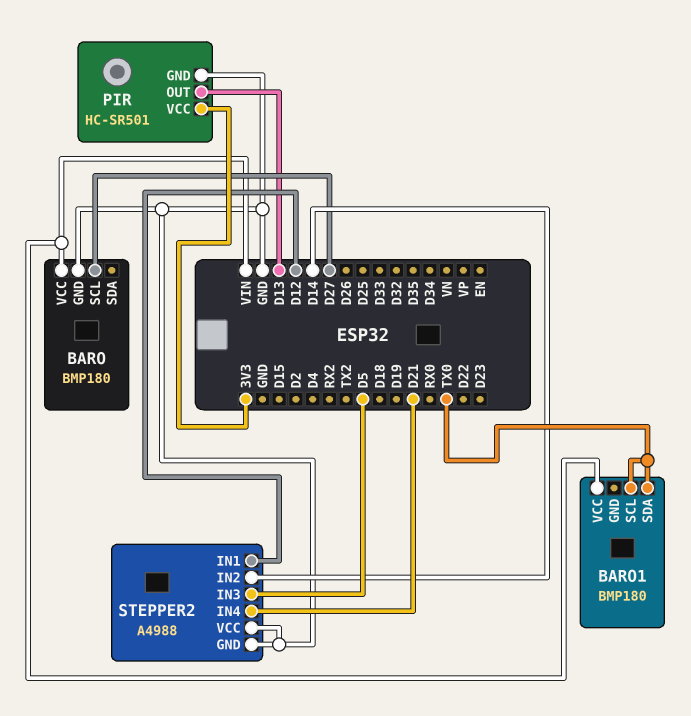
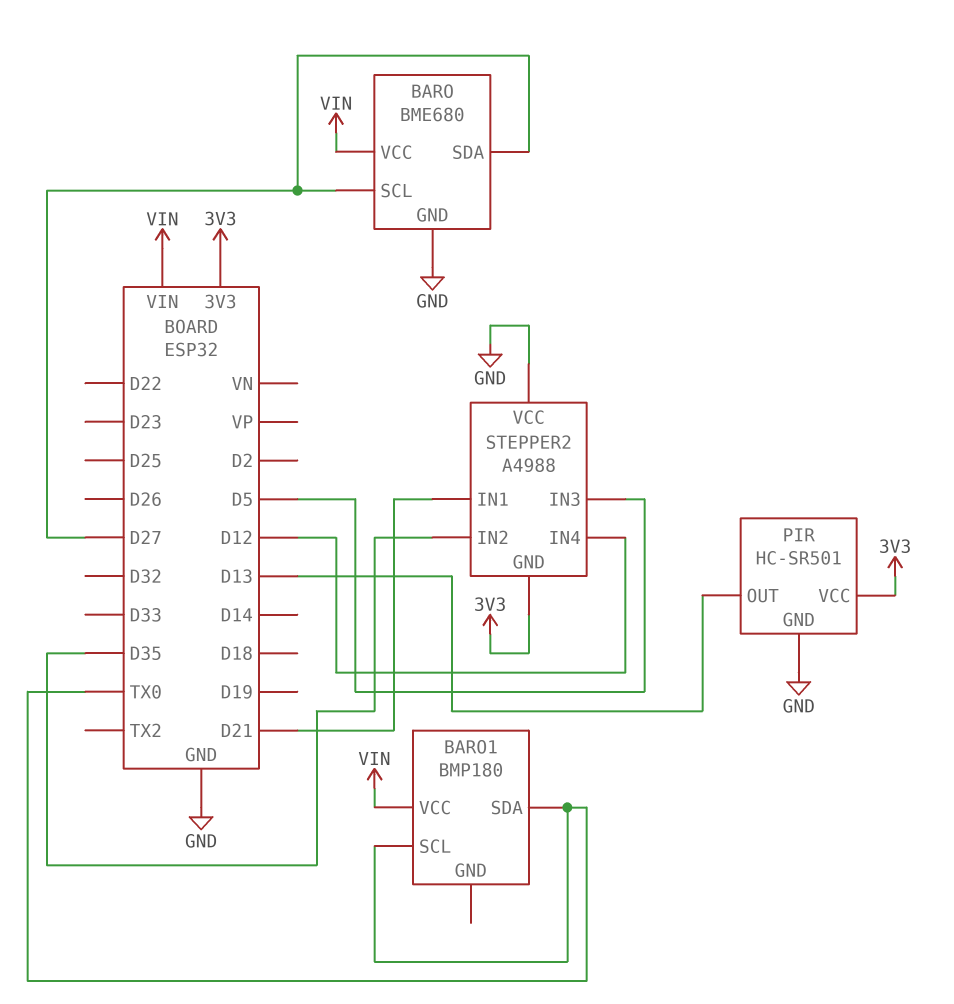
BARO: BMP180 -> BME680
BARO pin SDA: none -> D27
STEPPER2 pin GND: GND -> 3V3
STEPPER2 pin IN1: D12 -> D21
STEPPER2 pin IN2: D14 -> D35
STEPPER2 pin IN4: D21 -> D12

